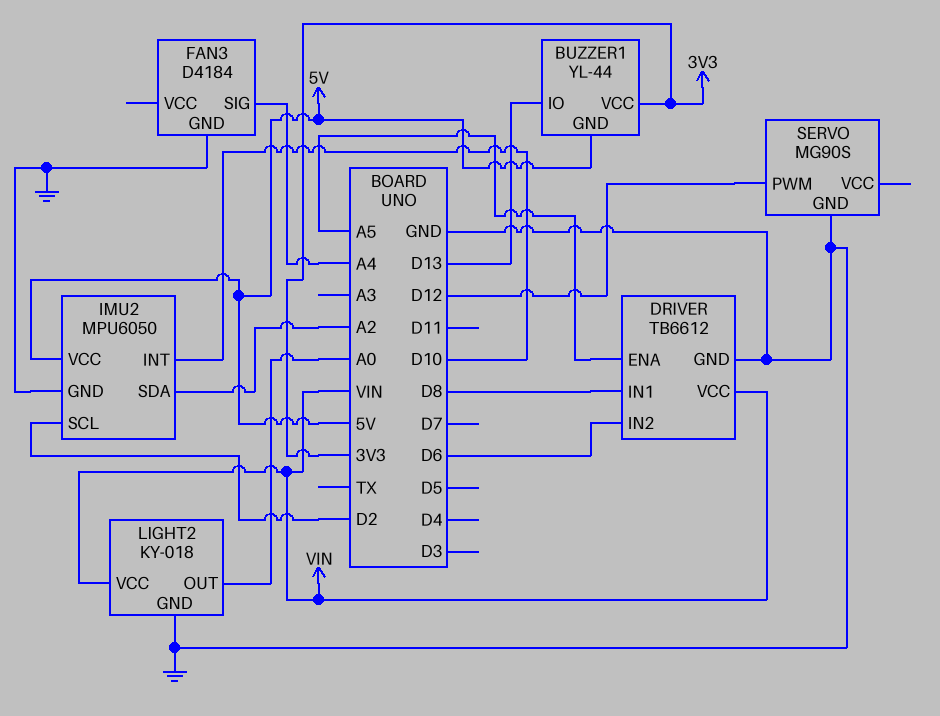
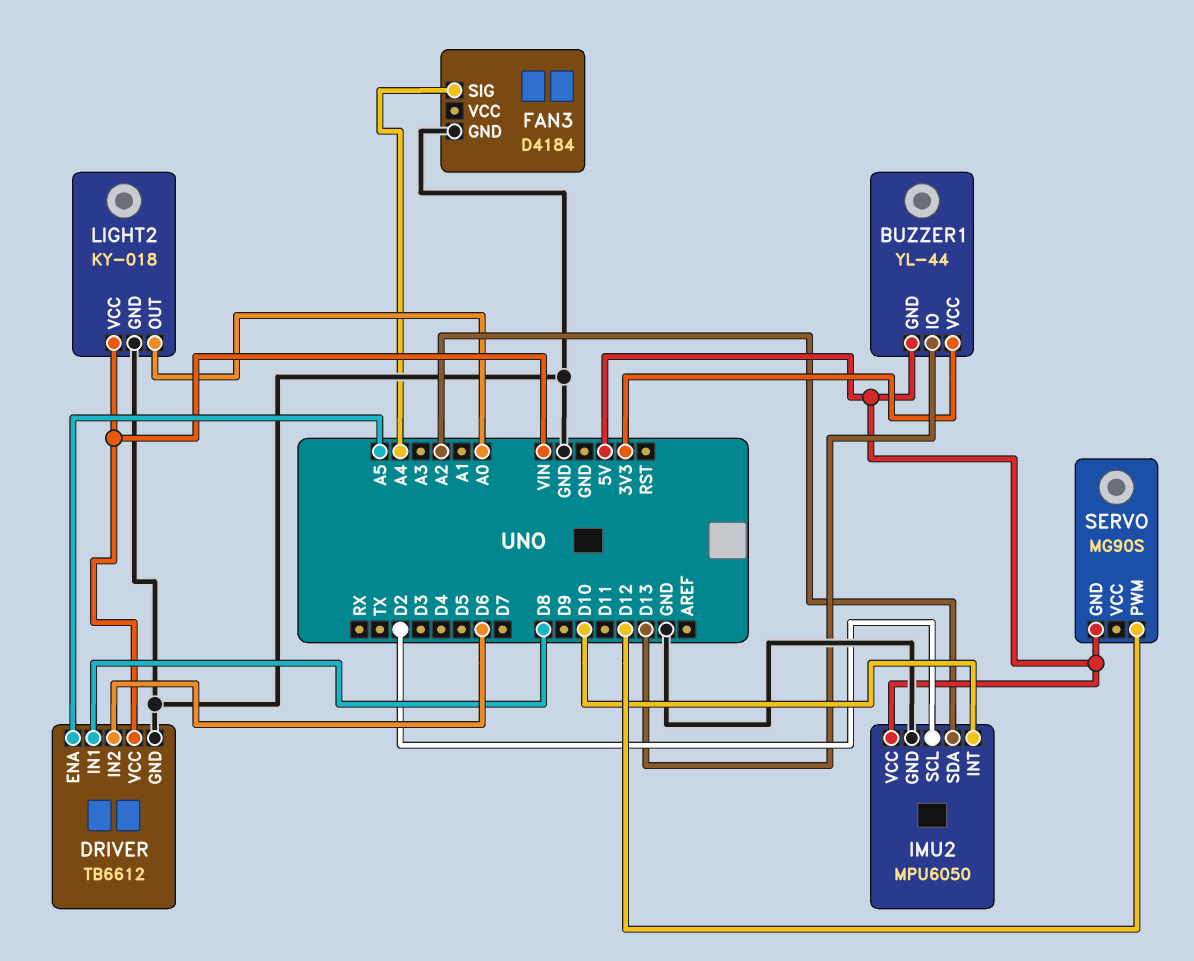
SERVO pin GND: GND -> 5V

